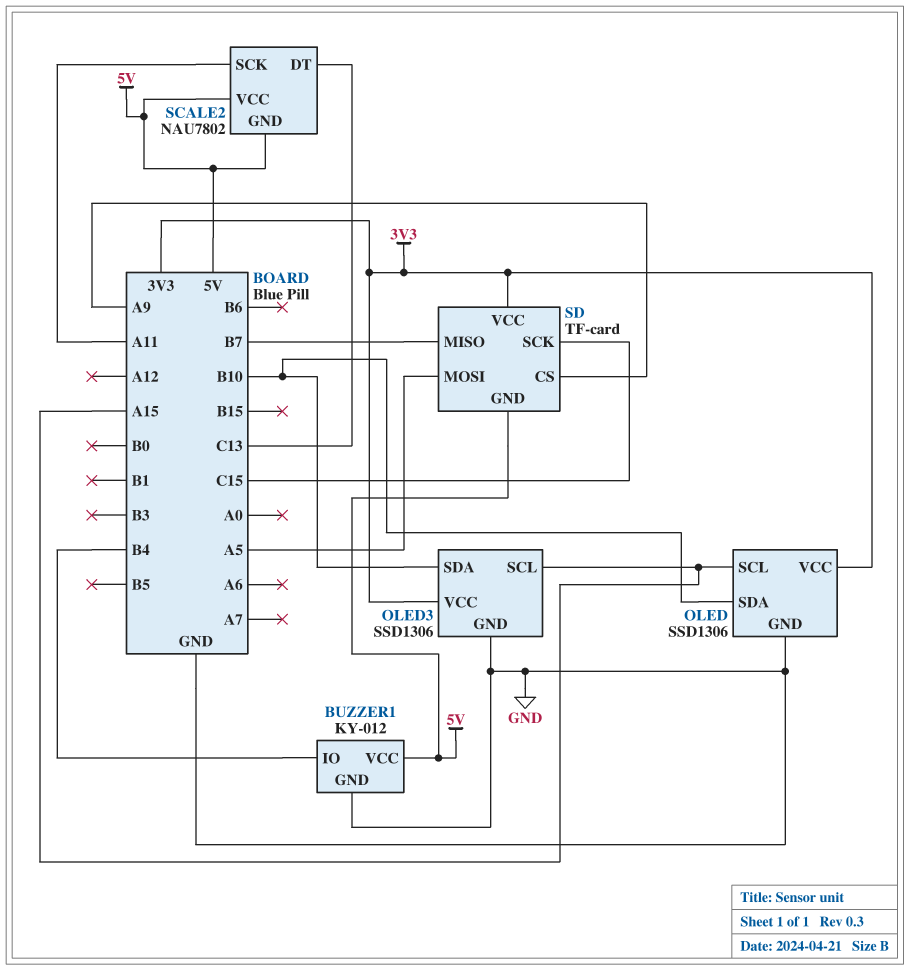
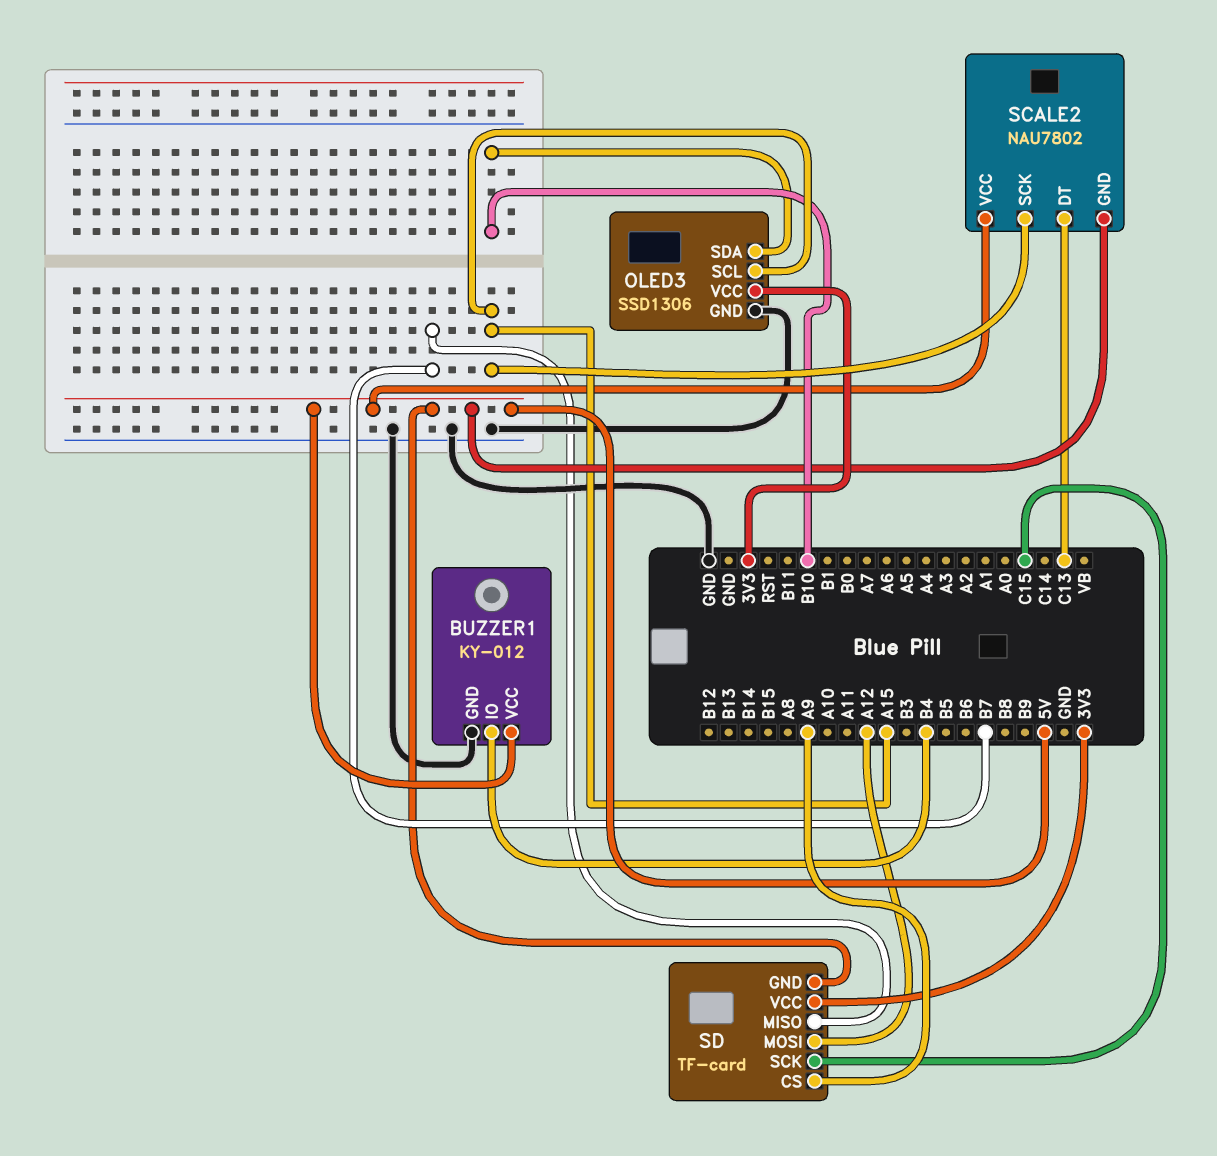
OLED: SSD1306 -> none
OLED pin GND: GND -> none
OLED pin SCL: A15 -> none
OLED pin SDA: B10 -> none
OLED pin VCC: 3V3 -> none
SCALE2 pin SCK: A11 -> A15
SD pin MOSI: A5 -> A12

